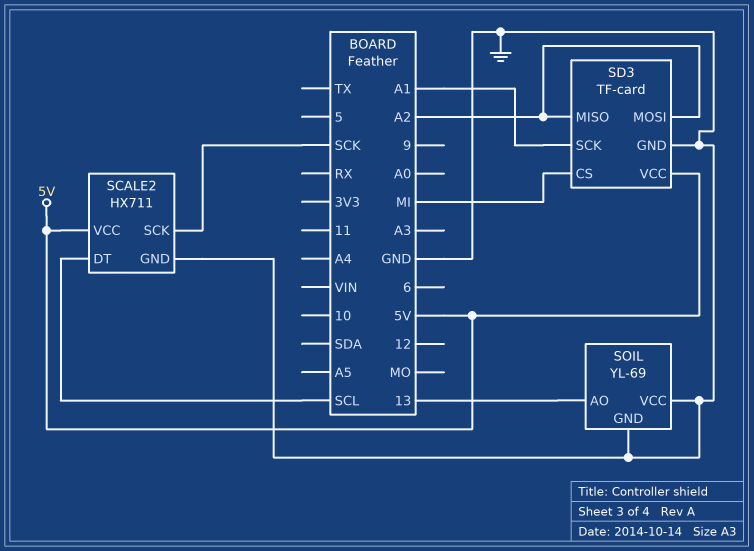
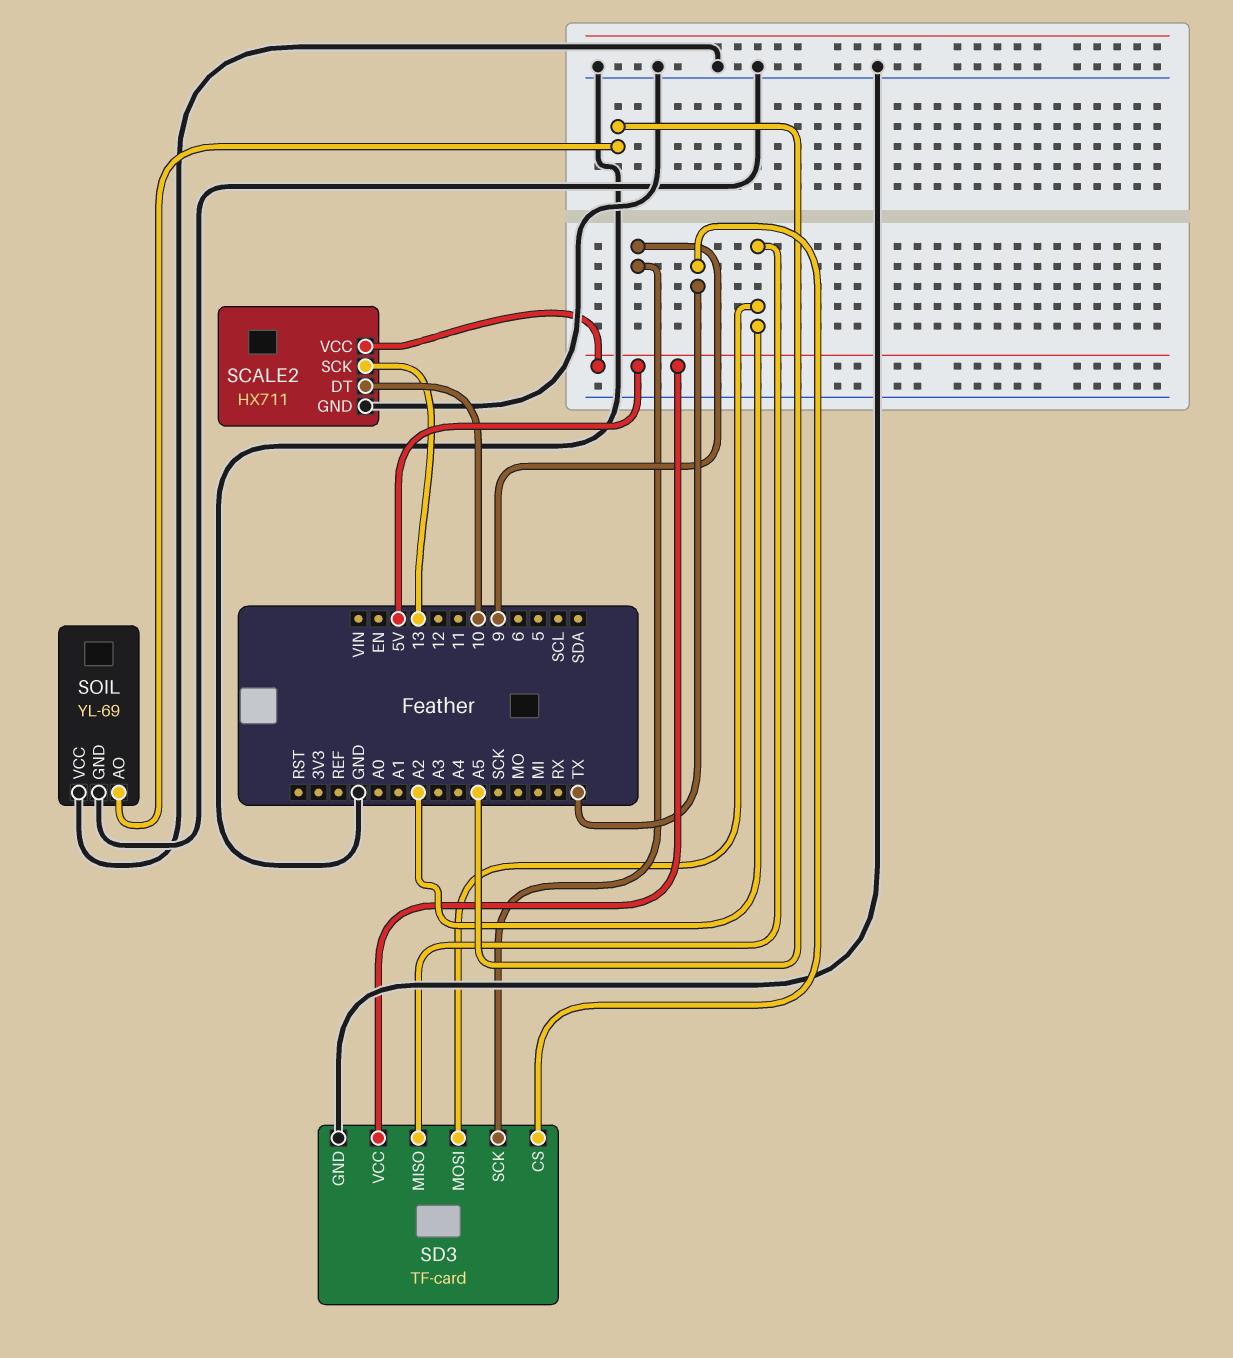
SCALE2 pin DT: SCL -> 10
SCALE2 pin SCK: SCK -> 13
SD3 pin CS: MI -> TX
SD3 pin SCK: A1 -> 9
SOIL pin AO: 13 -> A5

